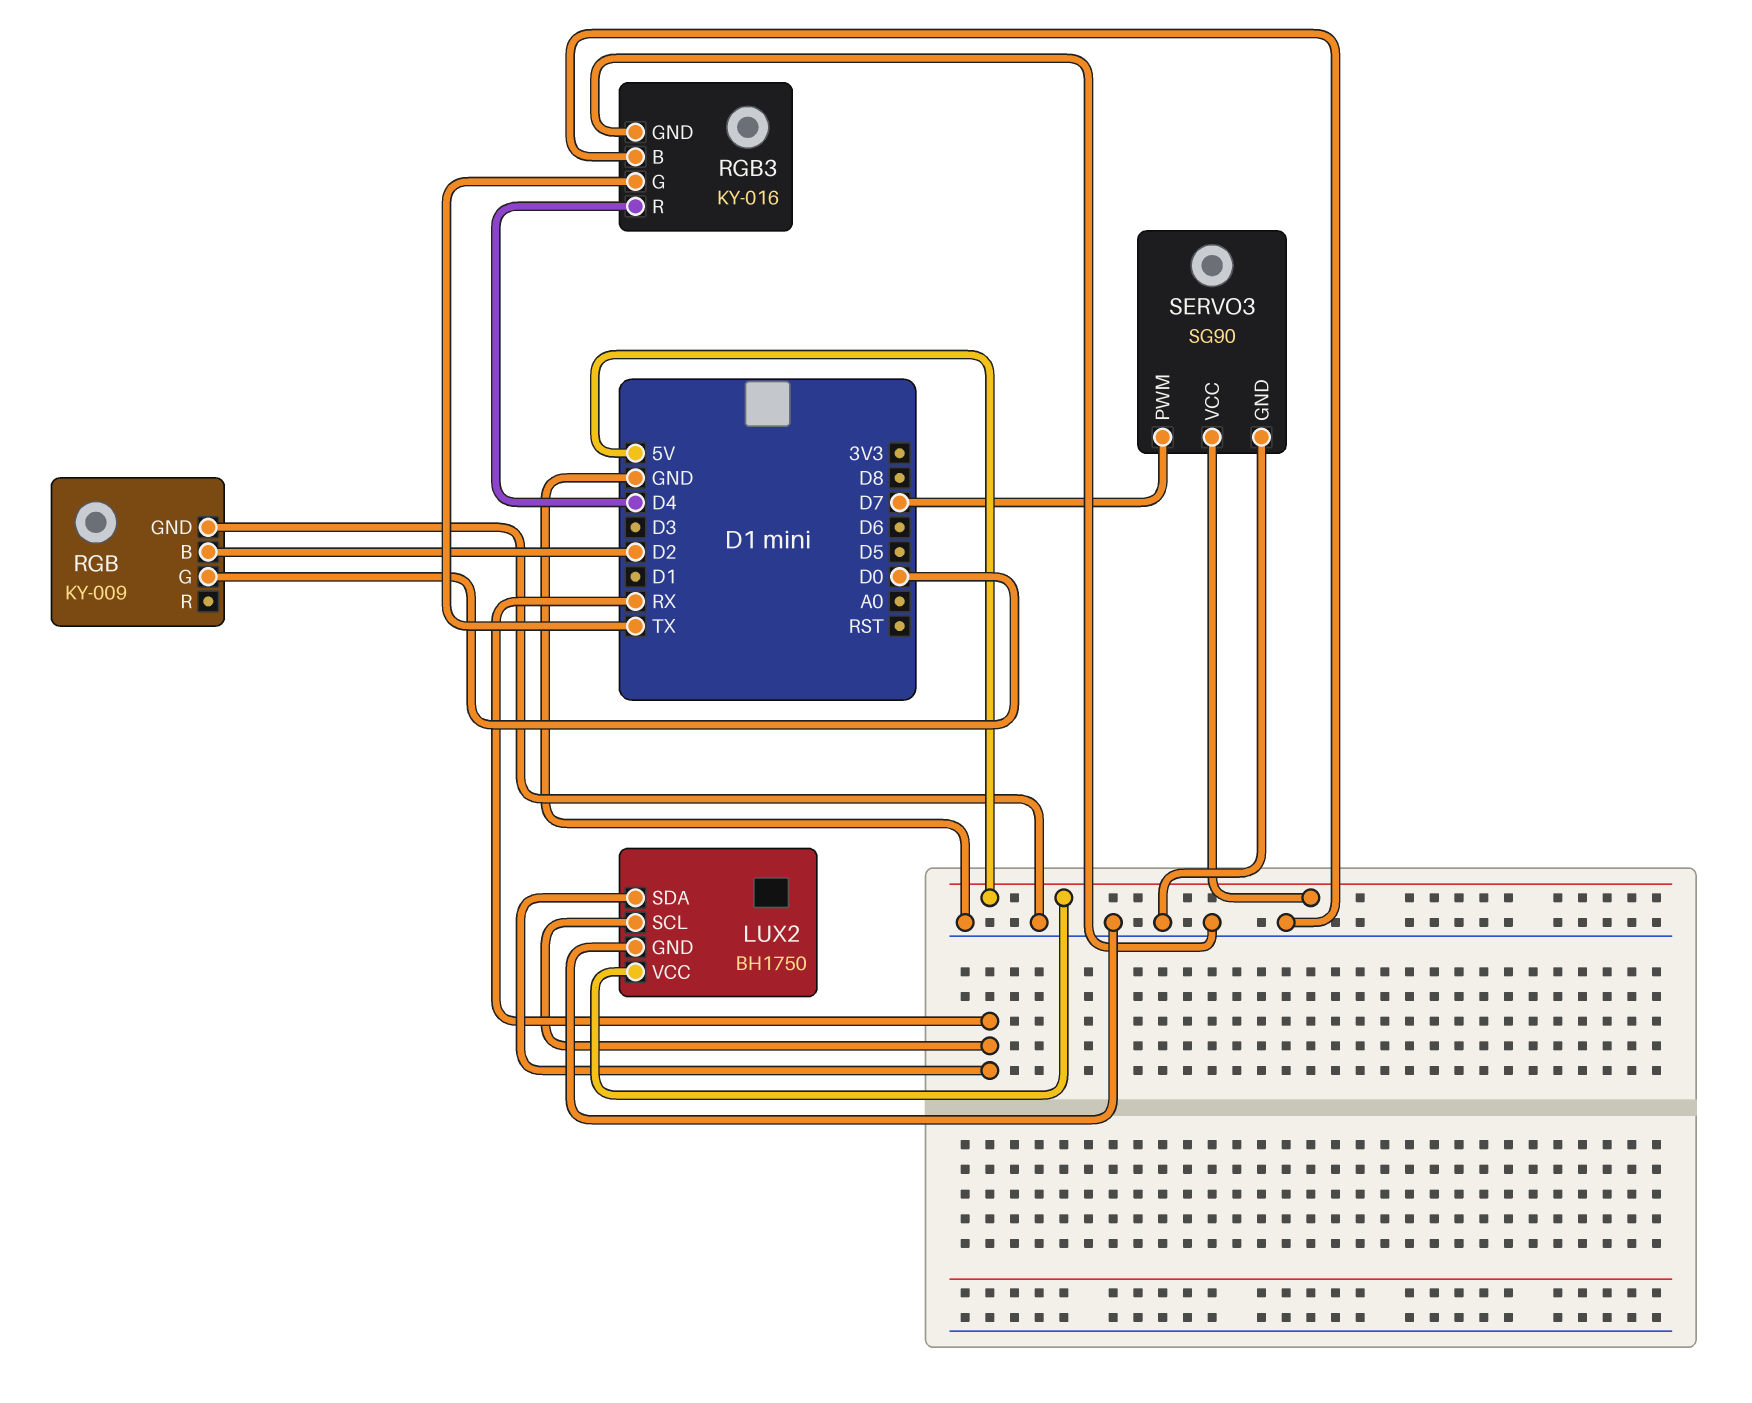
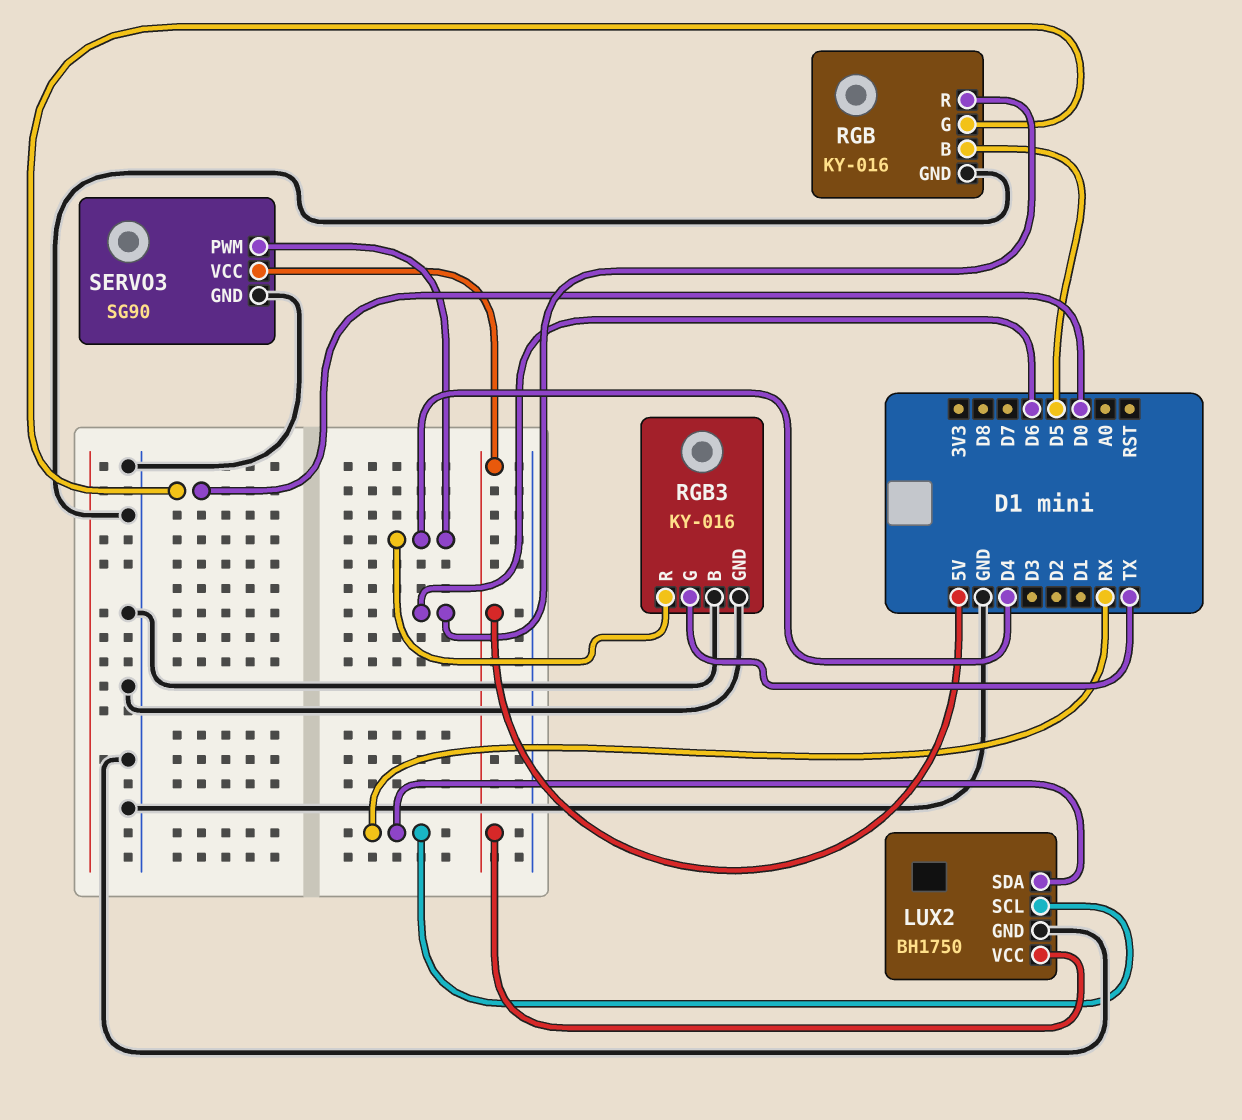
RGB: KY-009 -> KY-016
RGB pin B: D2 -> D5
RGB pin R: none -> D6
SERVO3 pin PWM: D7 -> D4

